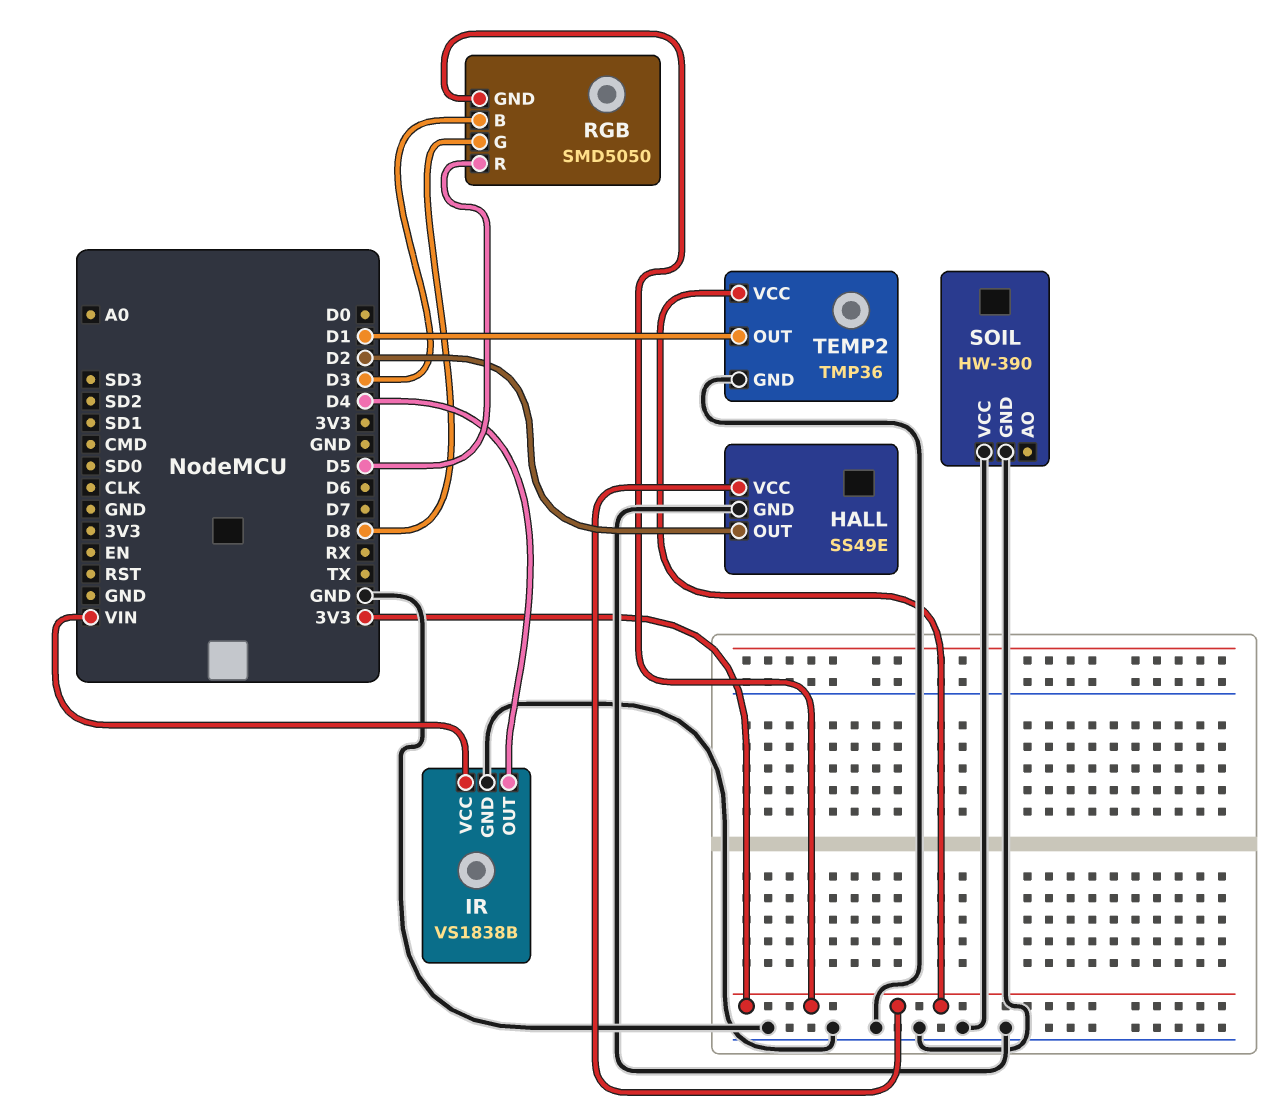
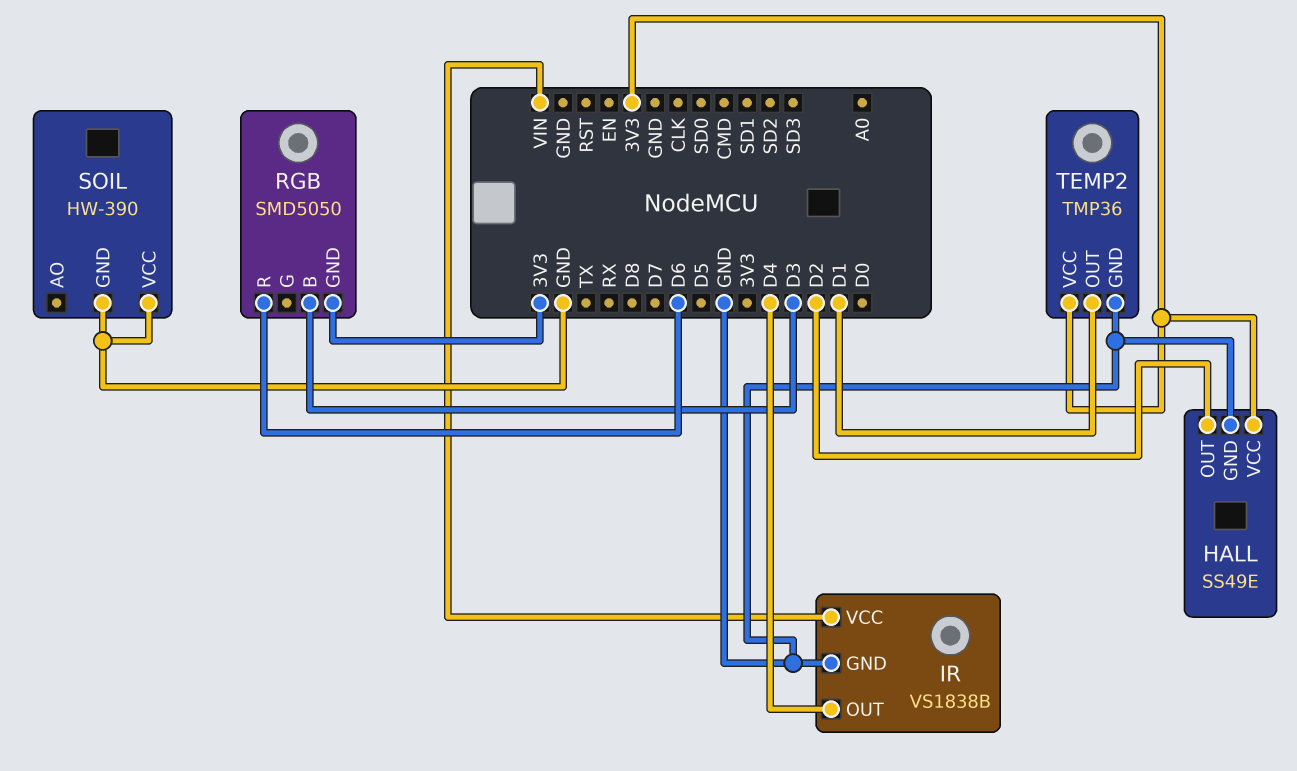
RGB pin G: D8 -> none
RGB pin R: D5 -> D6

